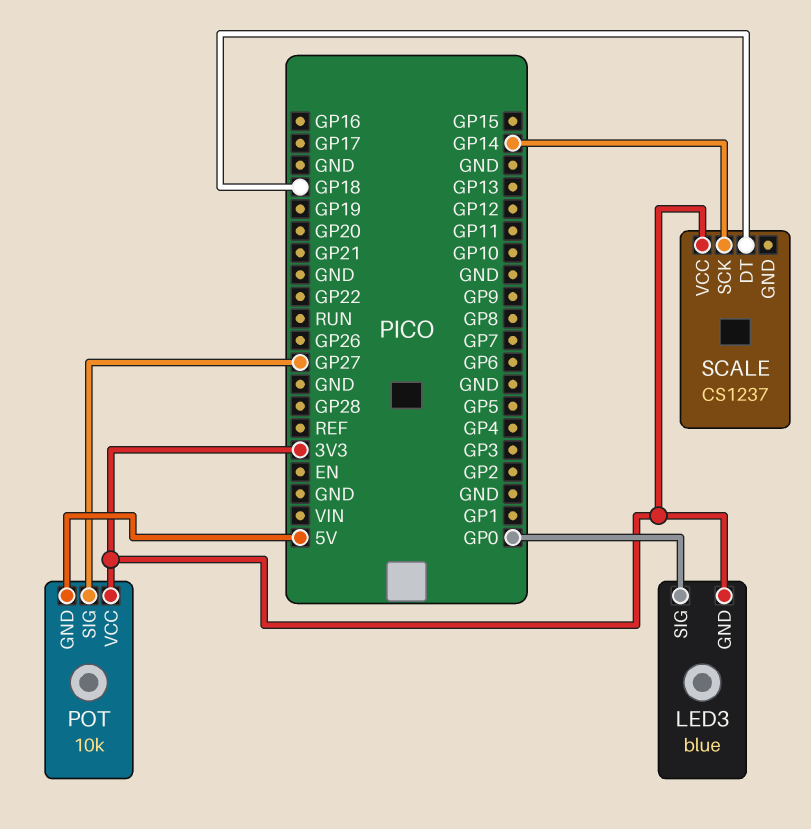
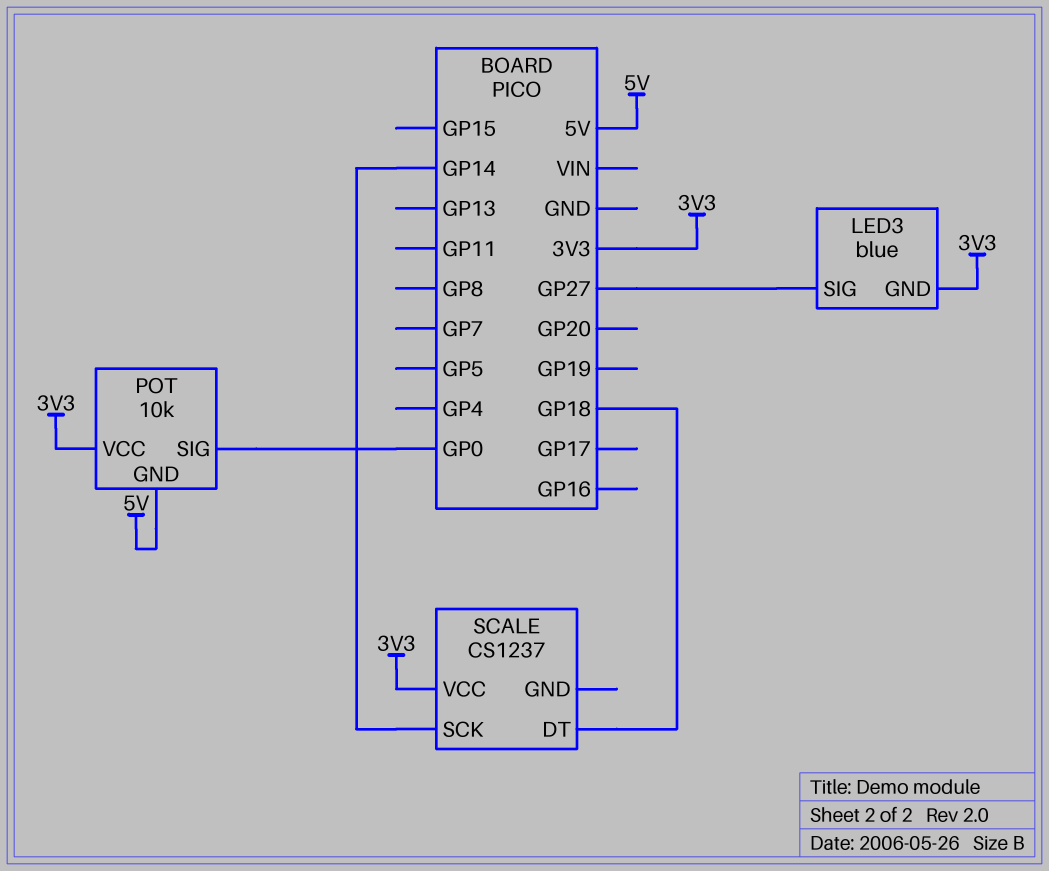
LED3 pin SIG: GP0 -> GP27
POT pin SIG: GP27 -> GP0

